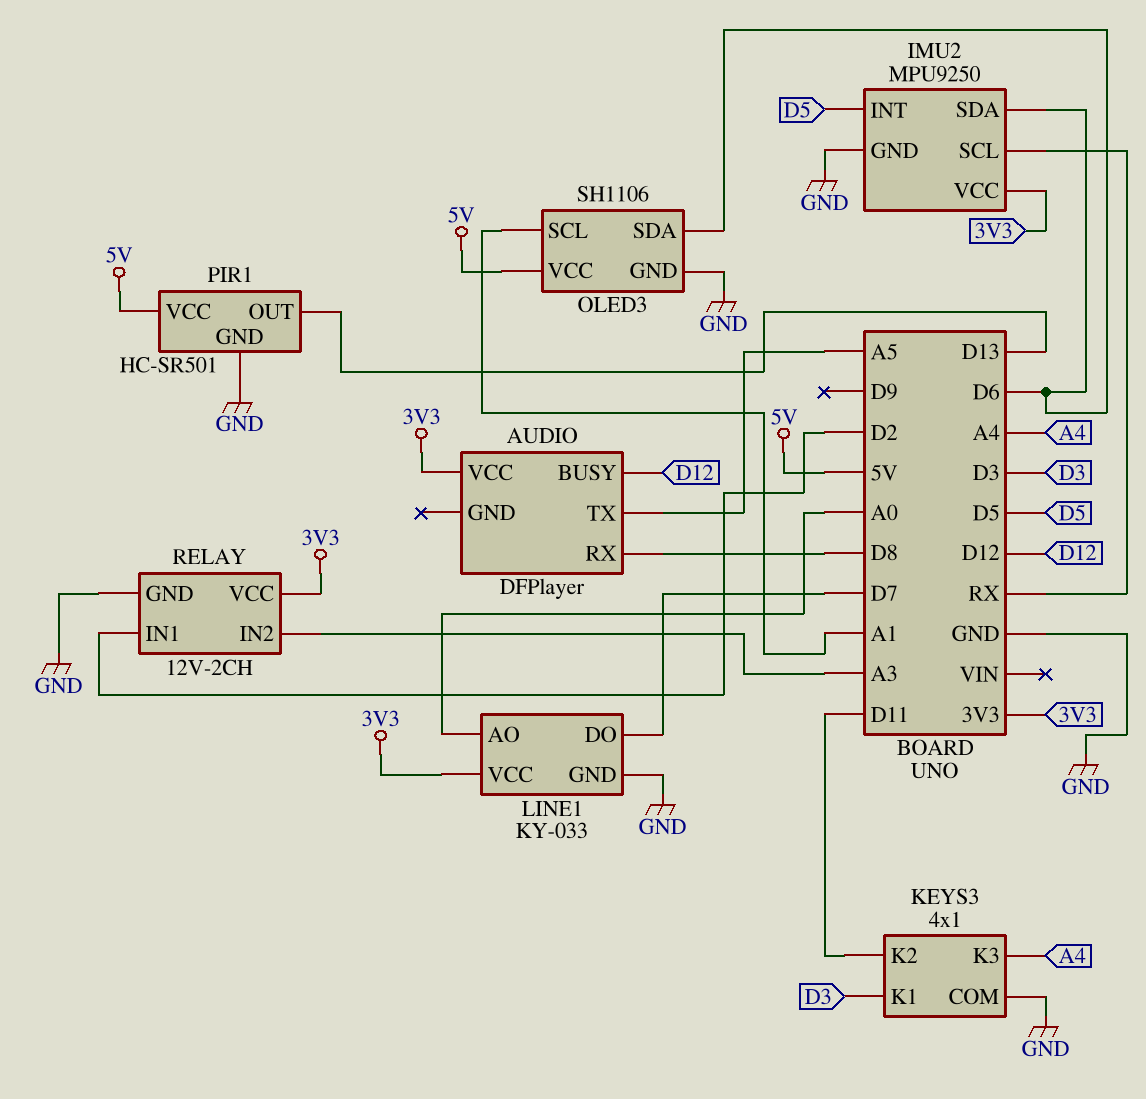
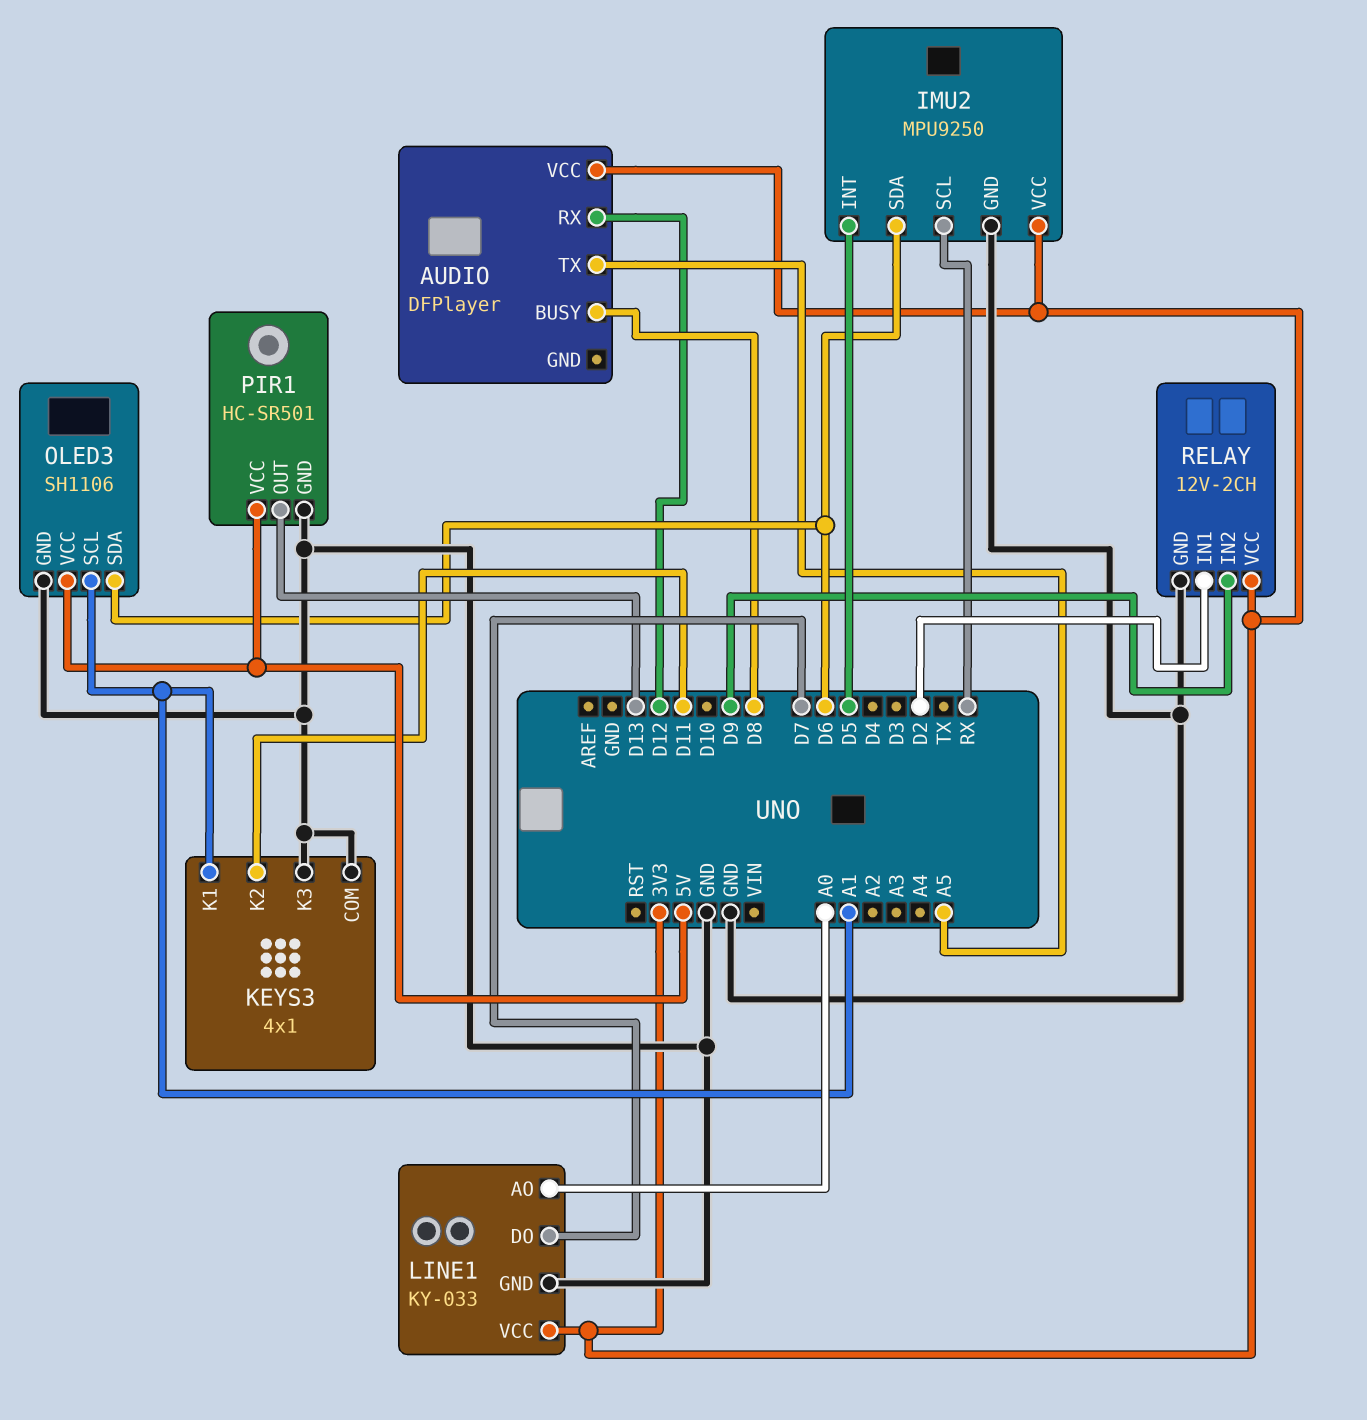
AUDIO pin BUSY: D12 -> D8
AUDIO pin RX: D8 -> D12
KEYS3 pin K1: D3 -> A1
KEYS3 pin K3: A4 -> GND
RELAY pin IN2: A3 -> D9

